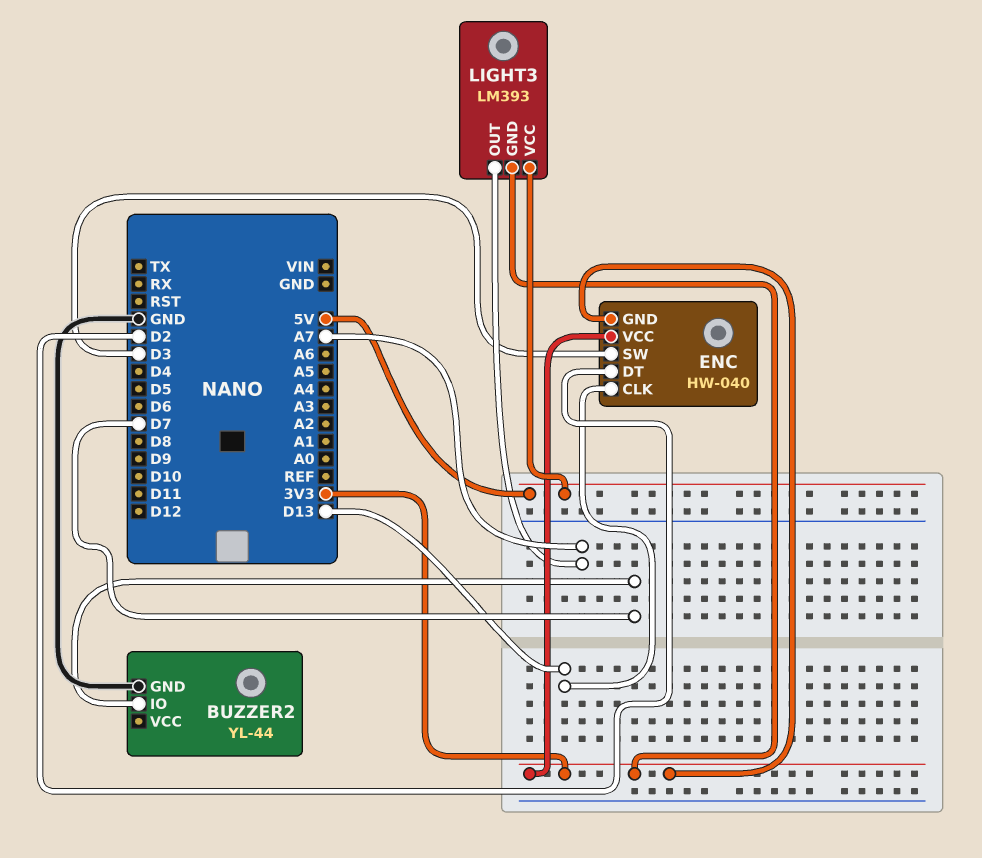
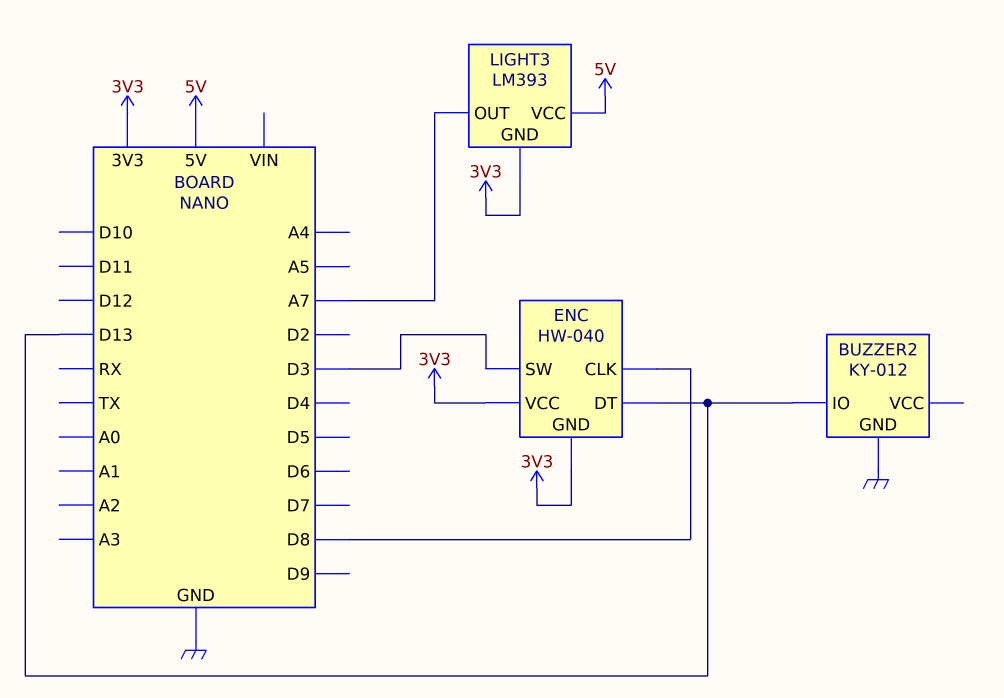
BUZZER2: YL-44 -> KY-012
BUZZER2 pin IO: D7 -> D13
ENC pin CLK: D13 -> D8
ENC pin DT: D2 -> D13

